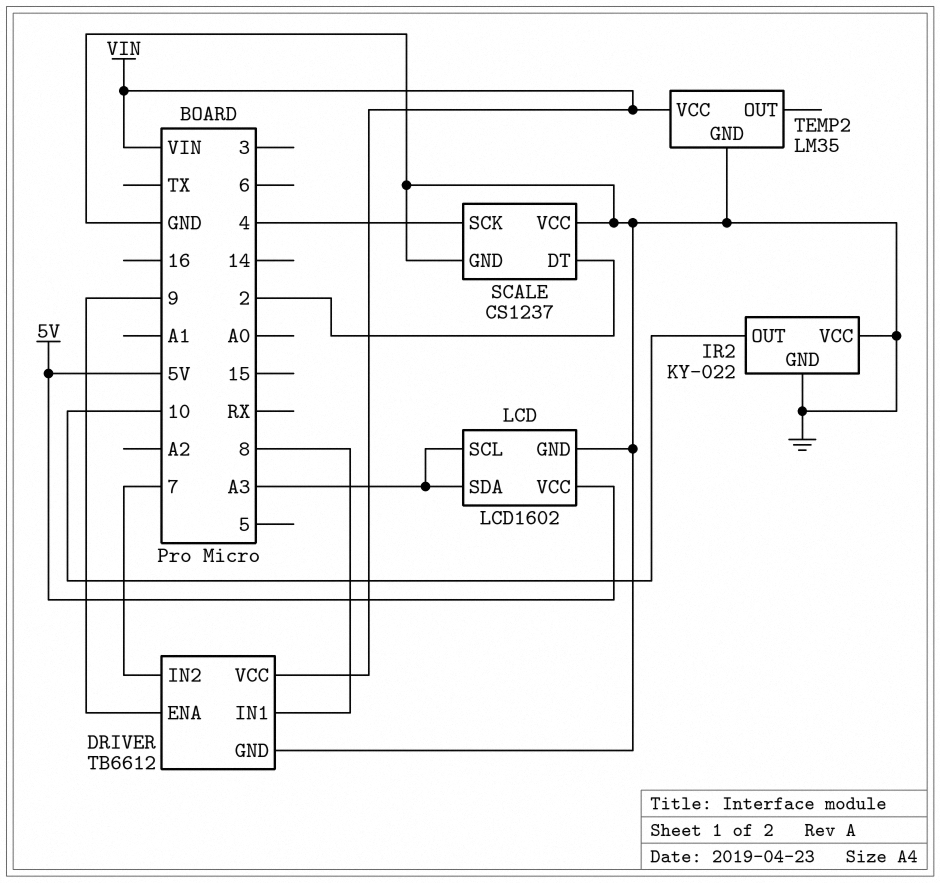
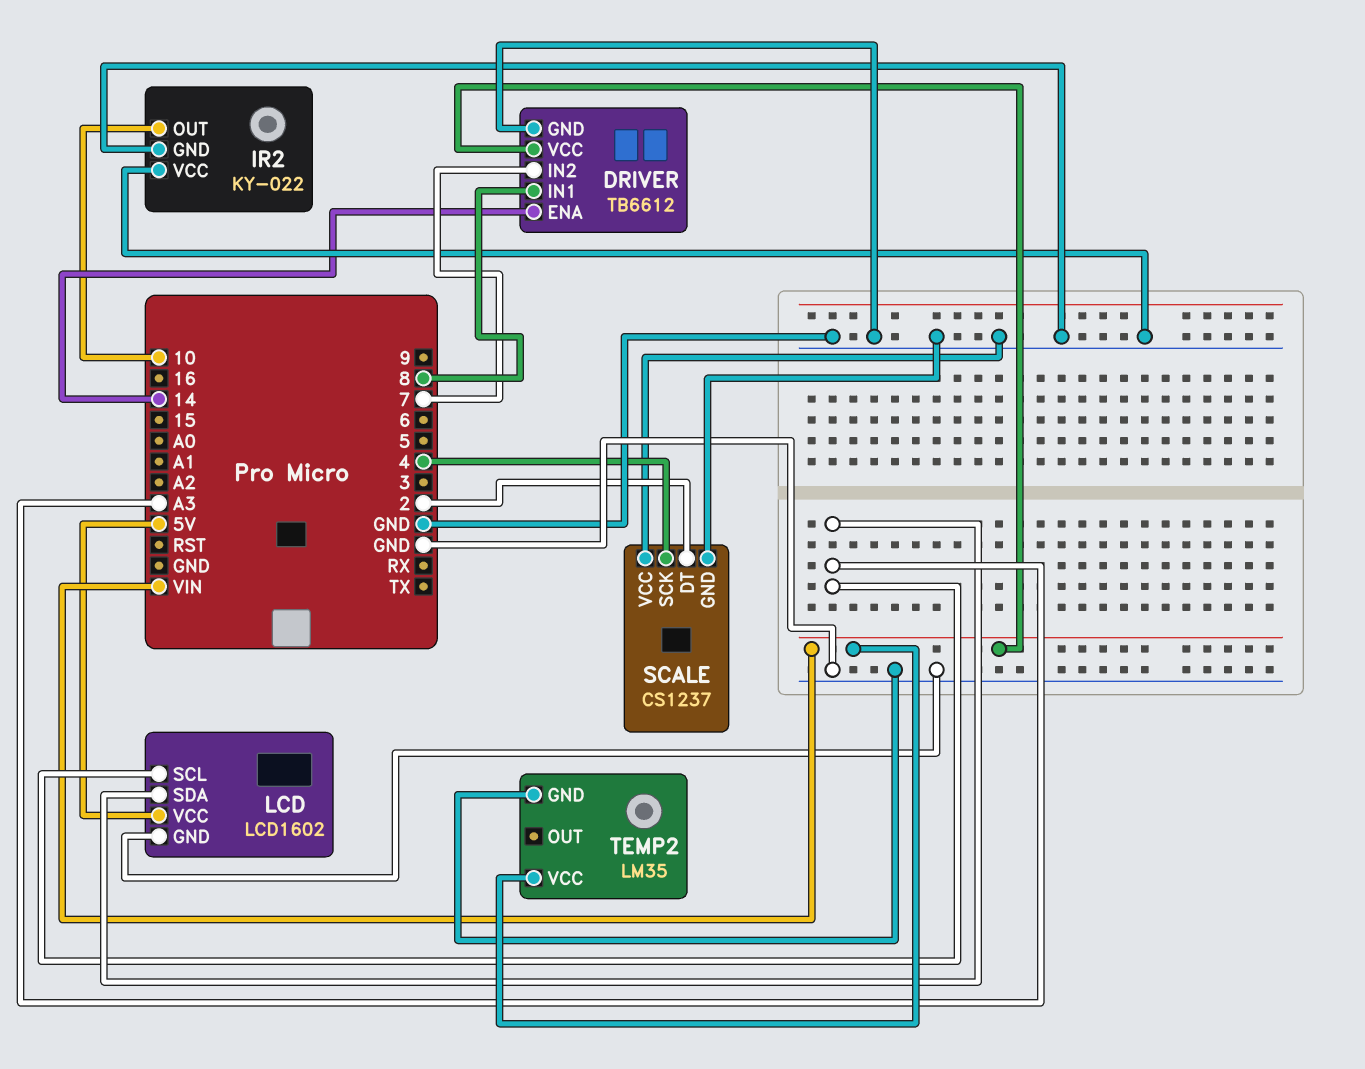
DRIVER pin ENA: 9 -> 14

